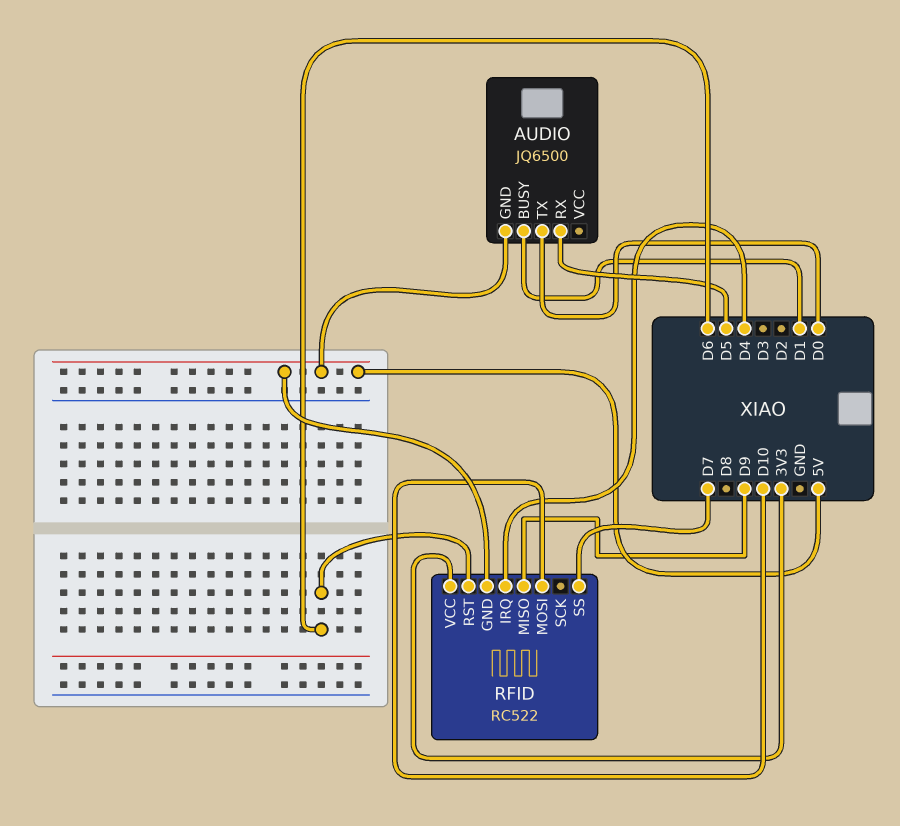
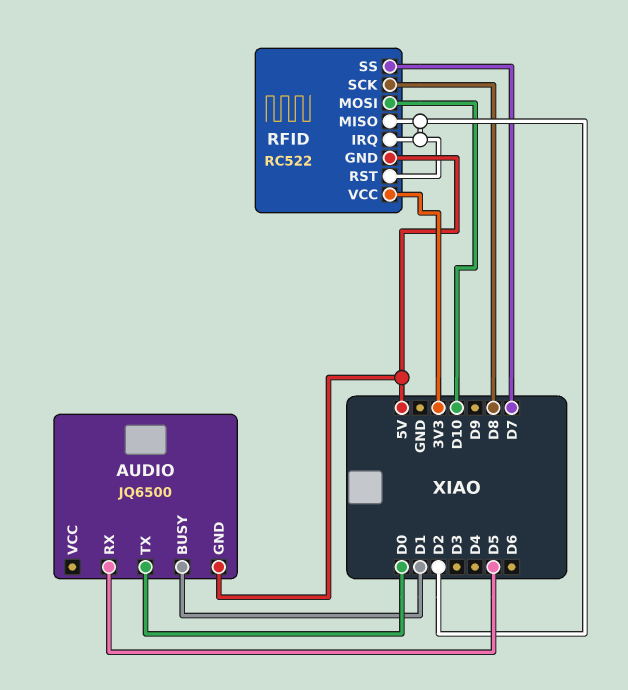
RFID pin IRQ: D4 -> D2
RFID pin MISO: D9 -> D2
RFID pin RST: D6 -> D2
RFID pin SCK: none -> D8

